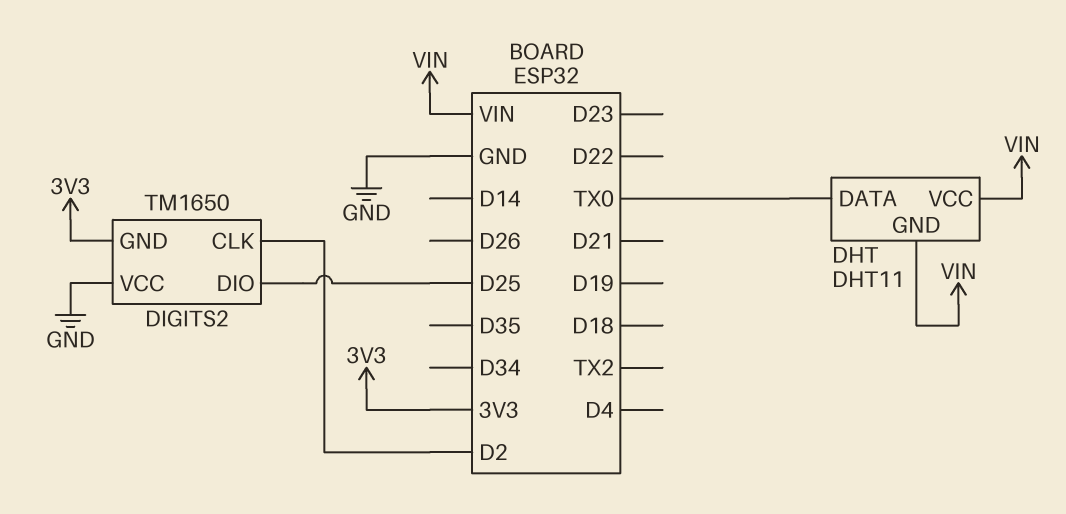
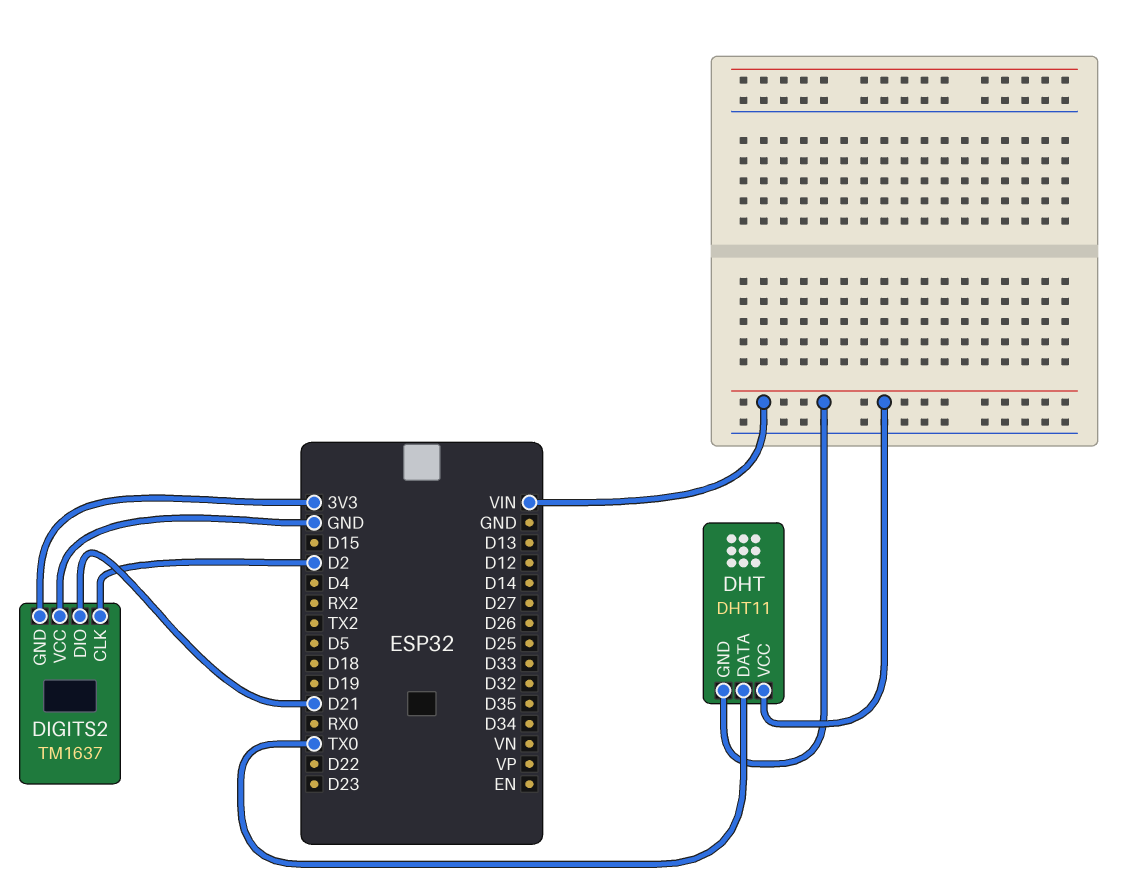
DIGITS2: TM1650 -> TM1637
DIGITS2 pin DIO: D25 -> D21

